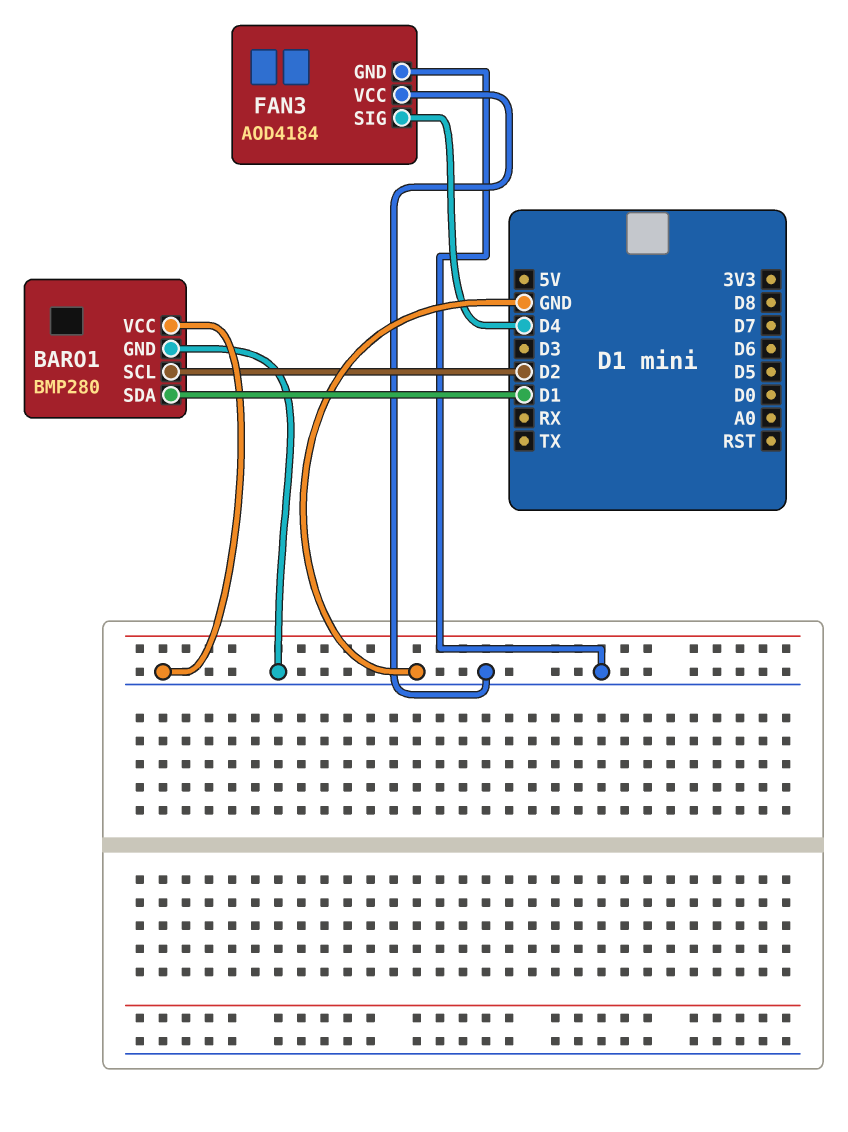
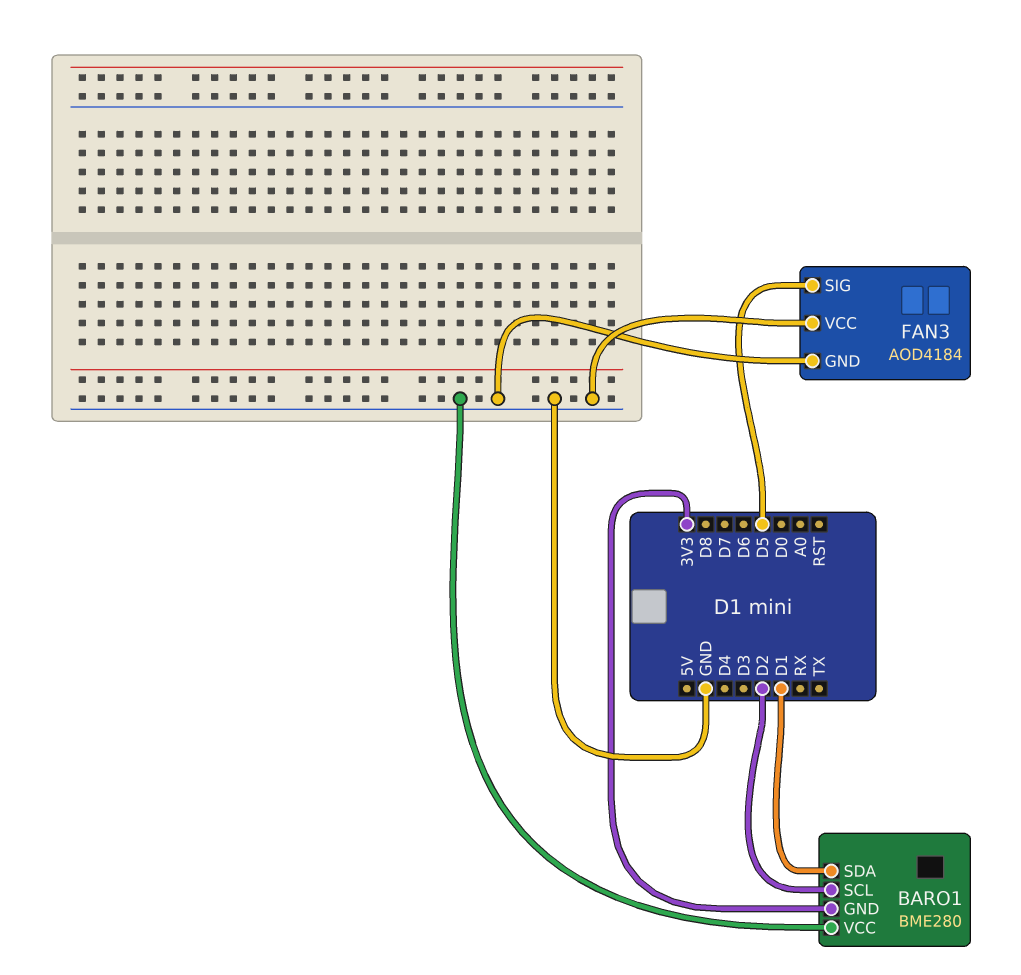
BARO1: BMP280 -> BME280
BARO1 pin GND: GND -> 3V3
FAN3 pin SIG: D4 -> D5

